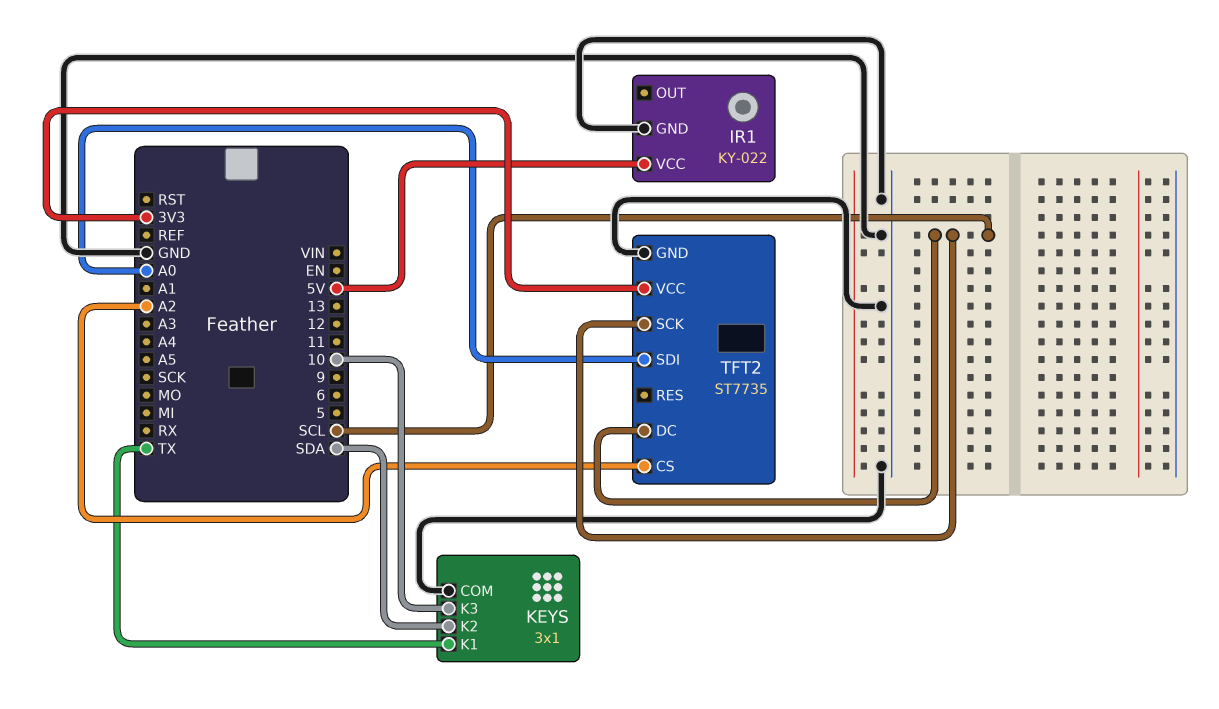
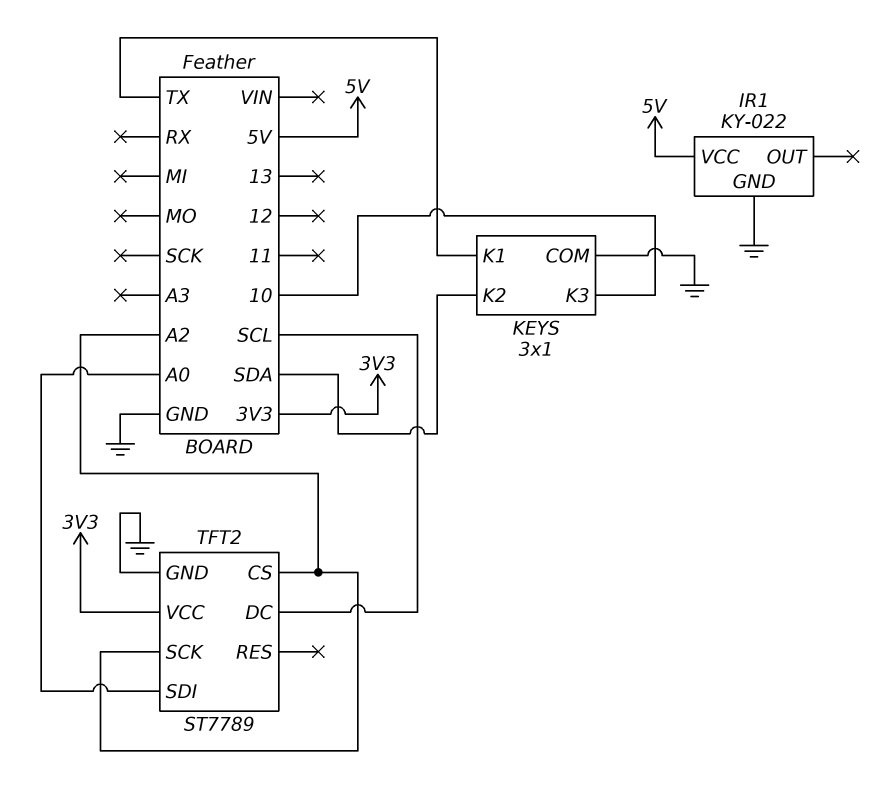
TFT2: ST7735 -> ST7789
TFT2 pin SCK: SCL -> A2

